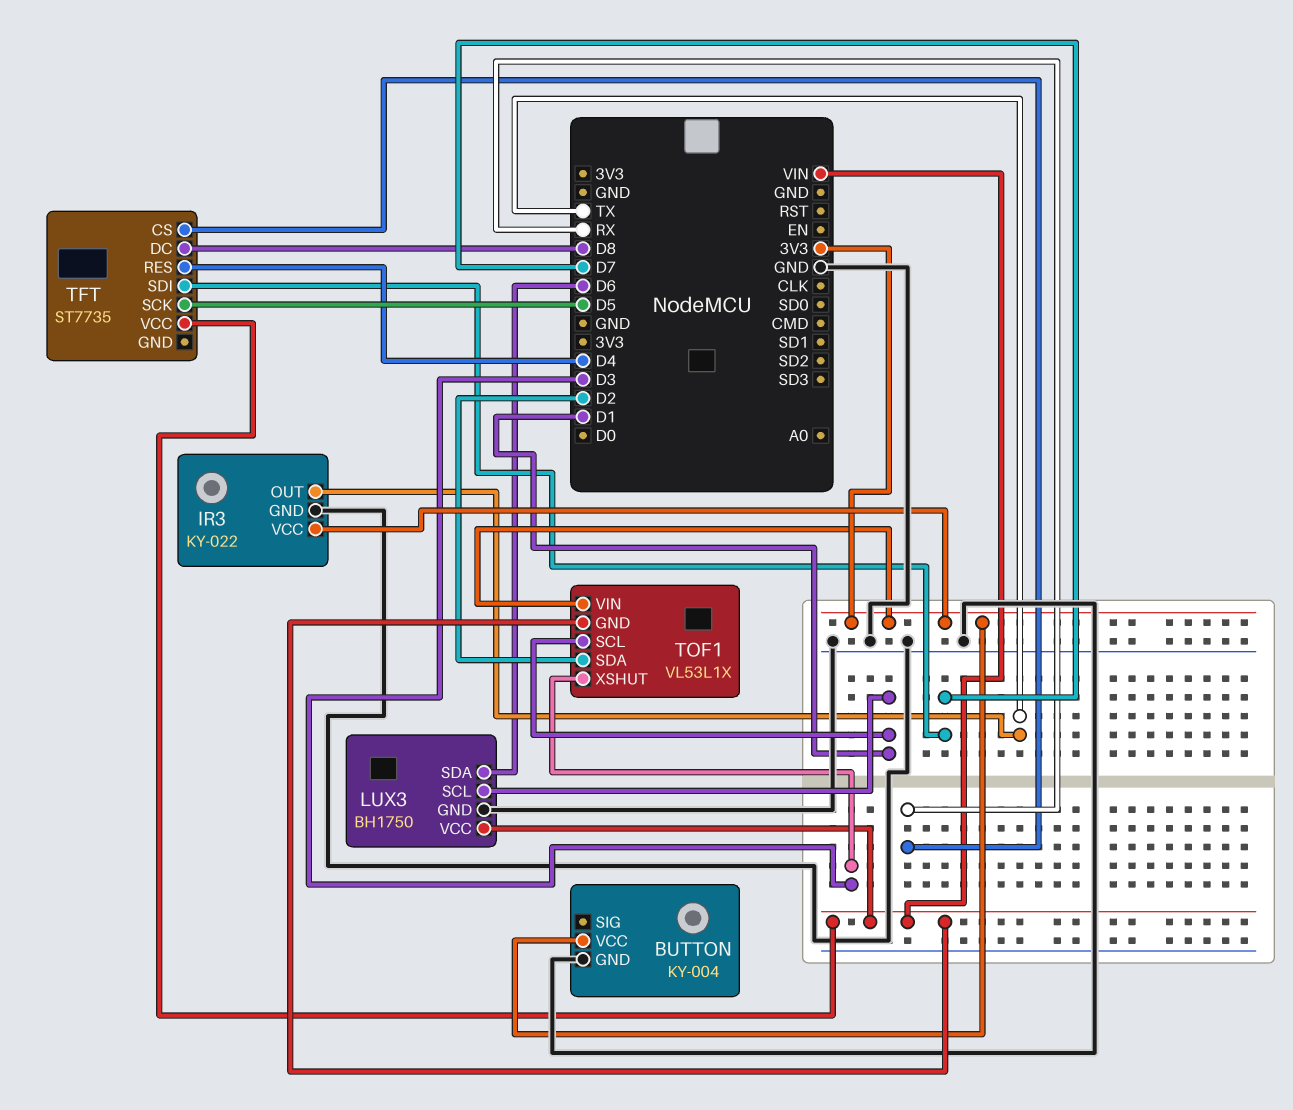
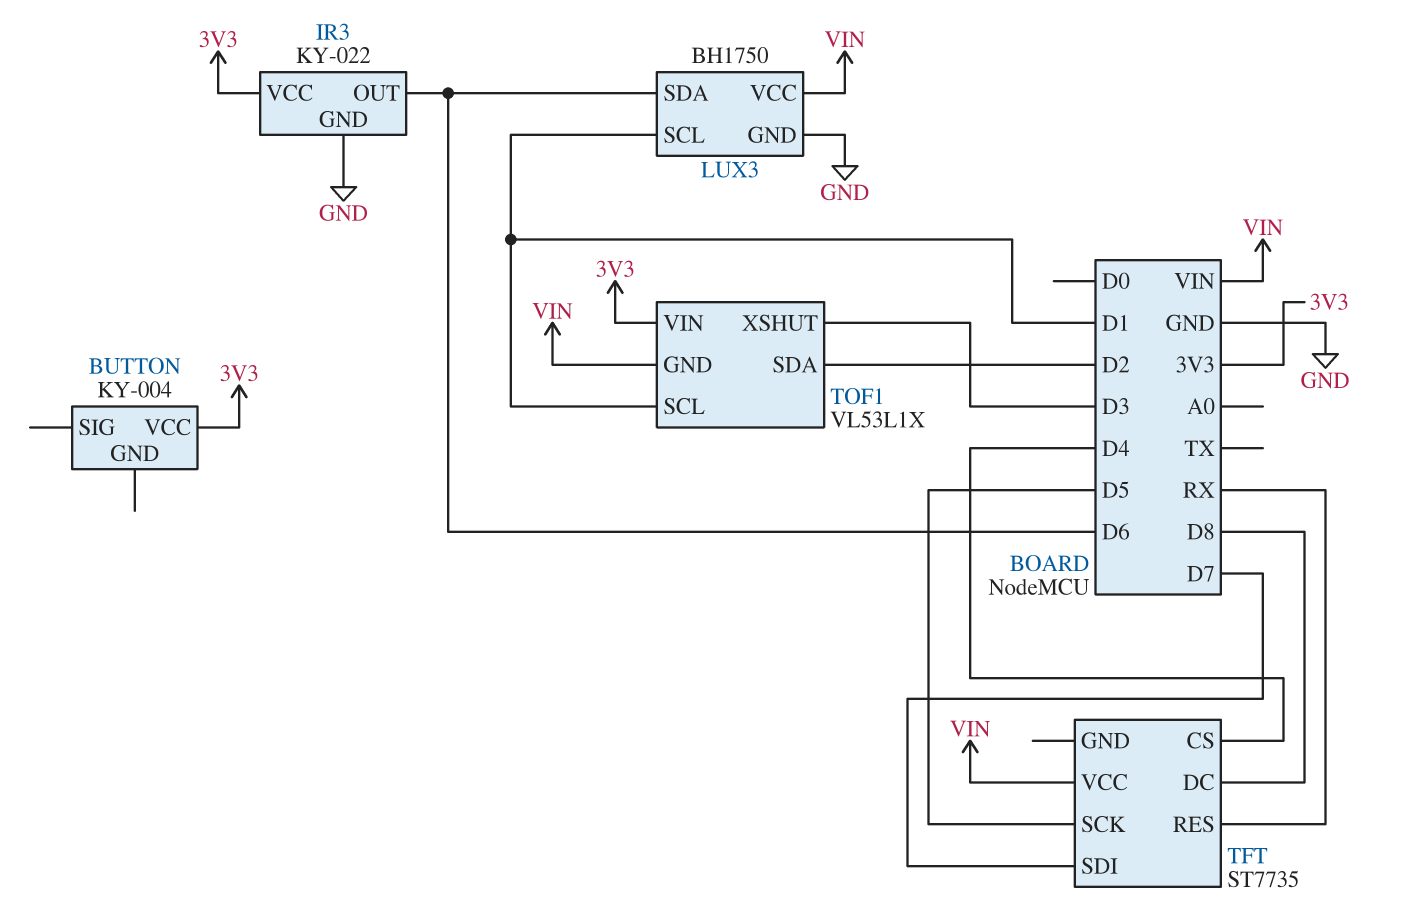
BUTTON pin GND: GND -> none
IR3 pin OUT: TX -> D6
TFT pin CS: RX -> D4
TFT pin RES: D4 -> RX

